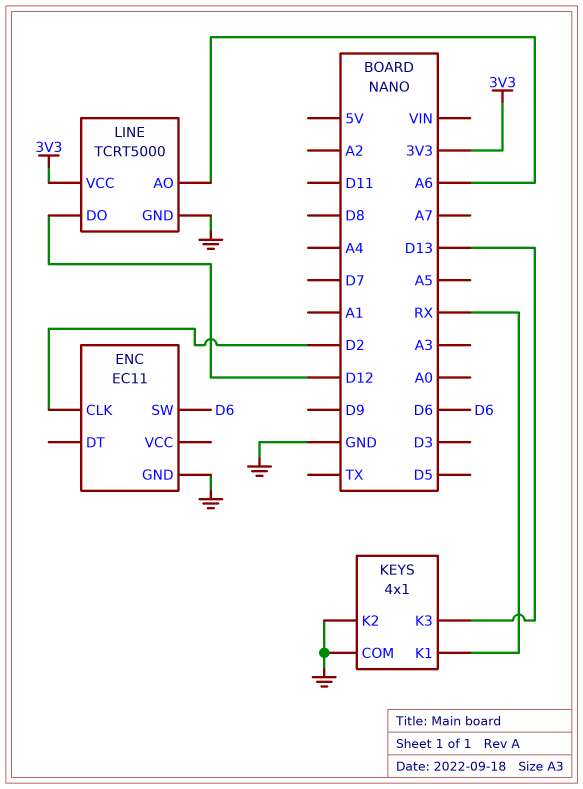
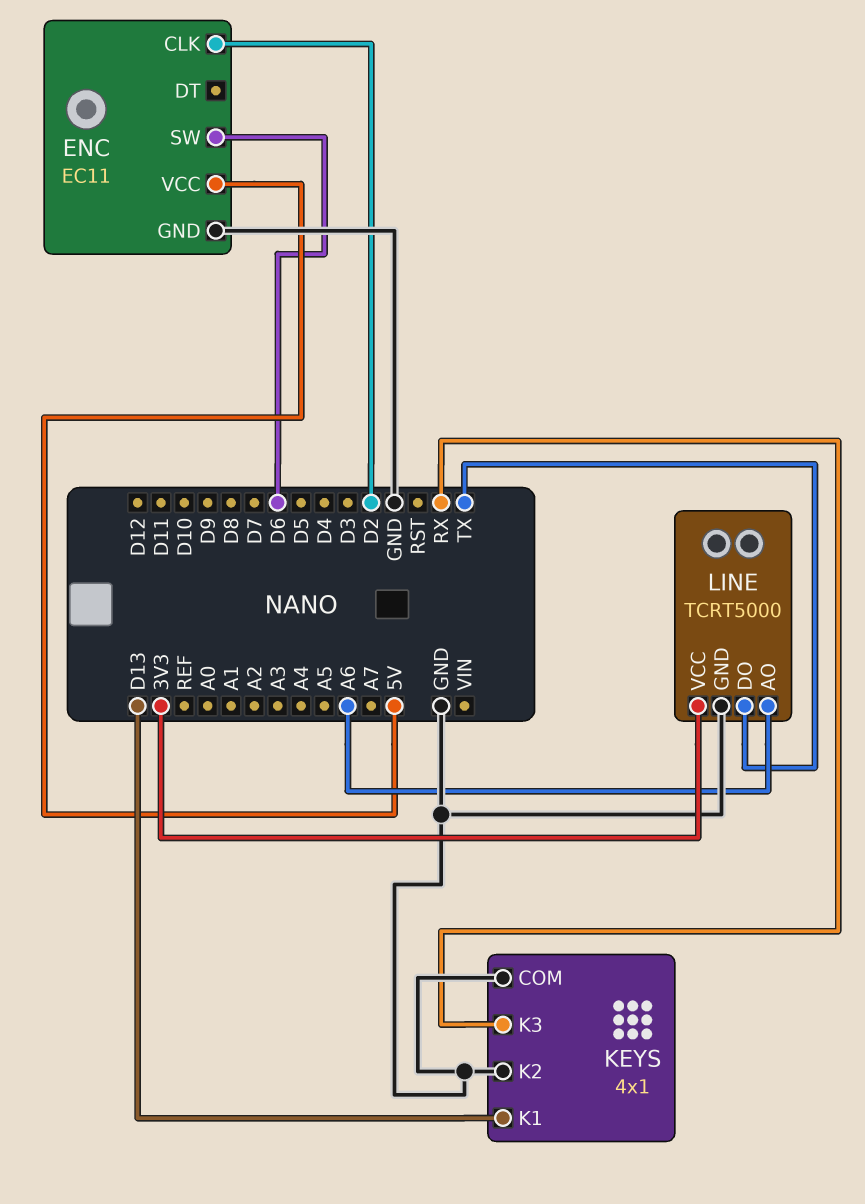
ENC pin VCC: none -> 5V
KEYS pin K1: RX -> D13
KEYS pin K3: D13 -> RX
LINE pin DO: D12 -> TX

